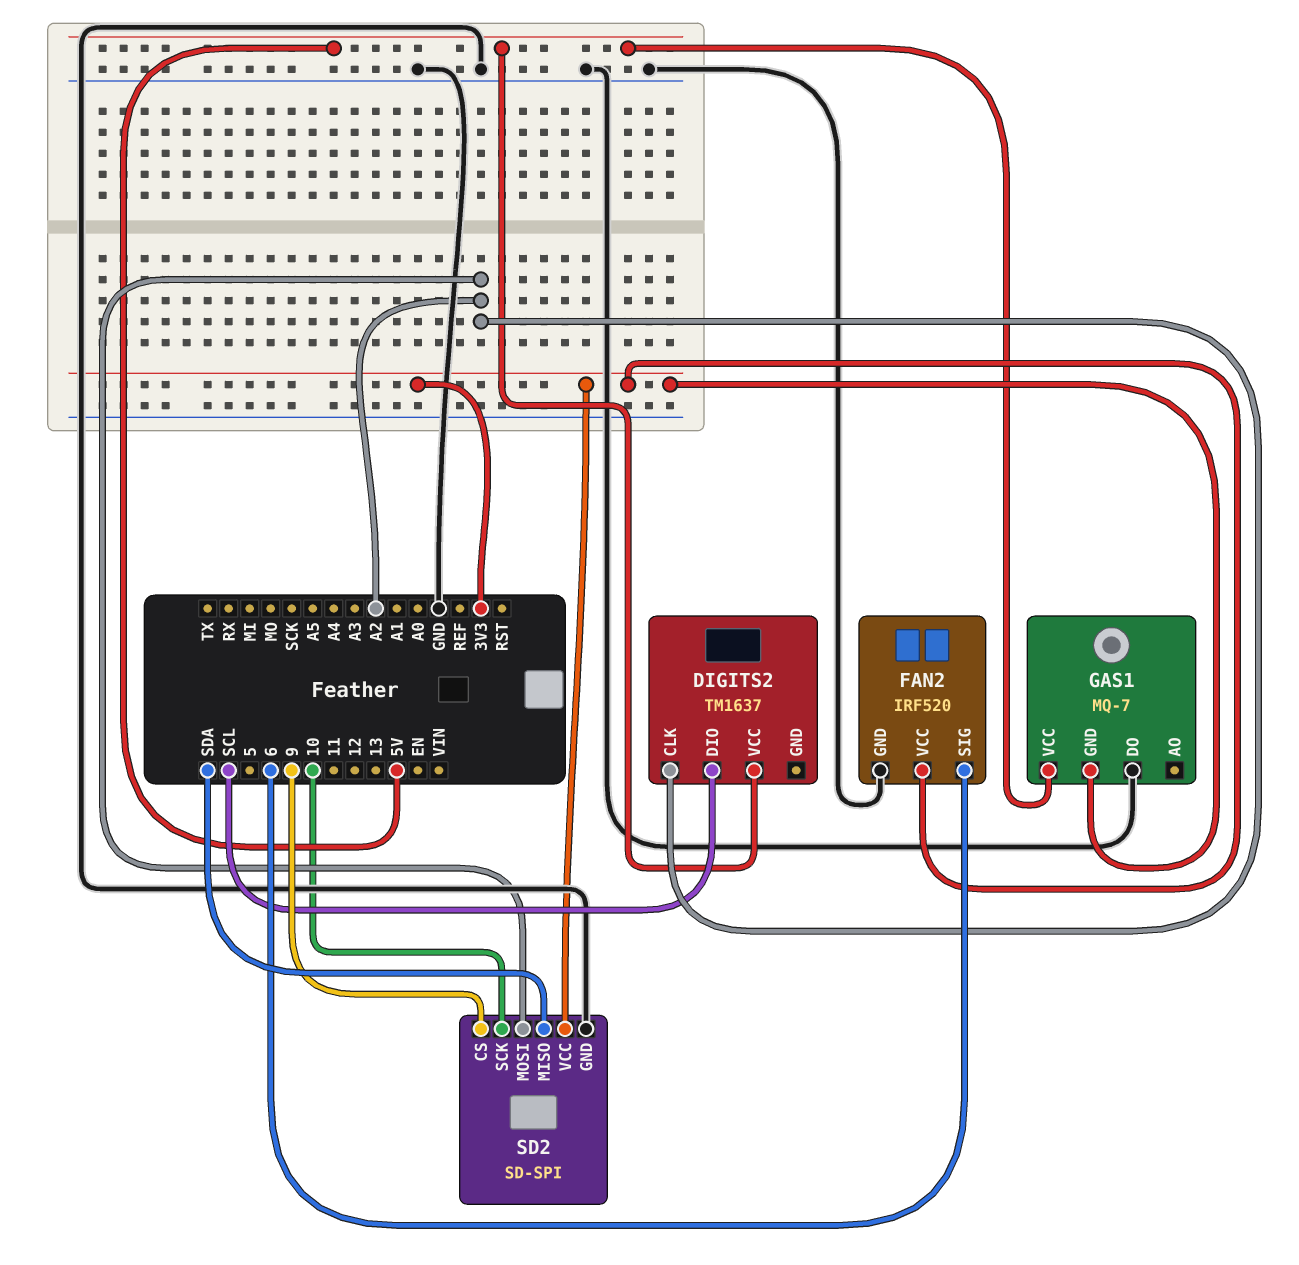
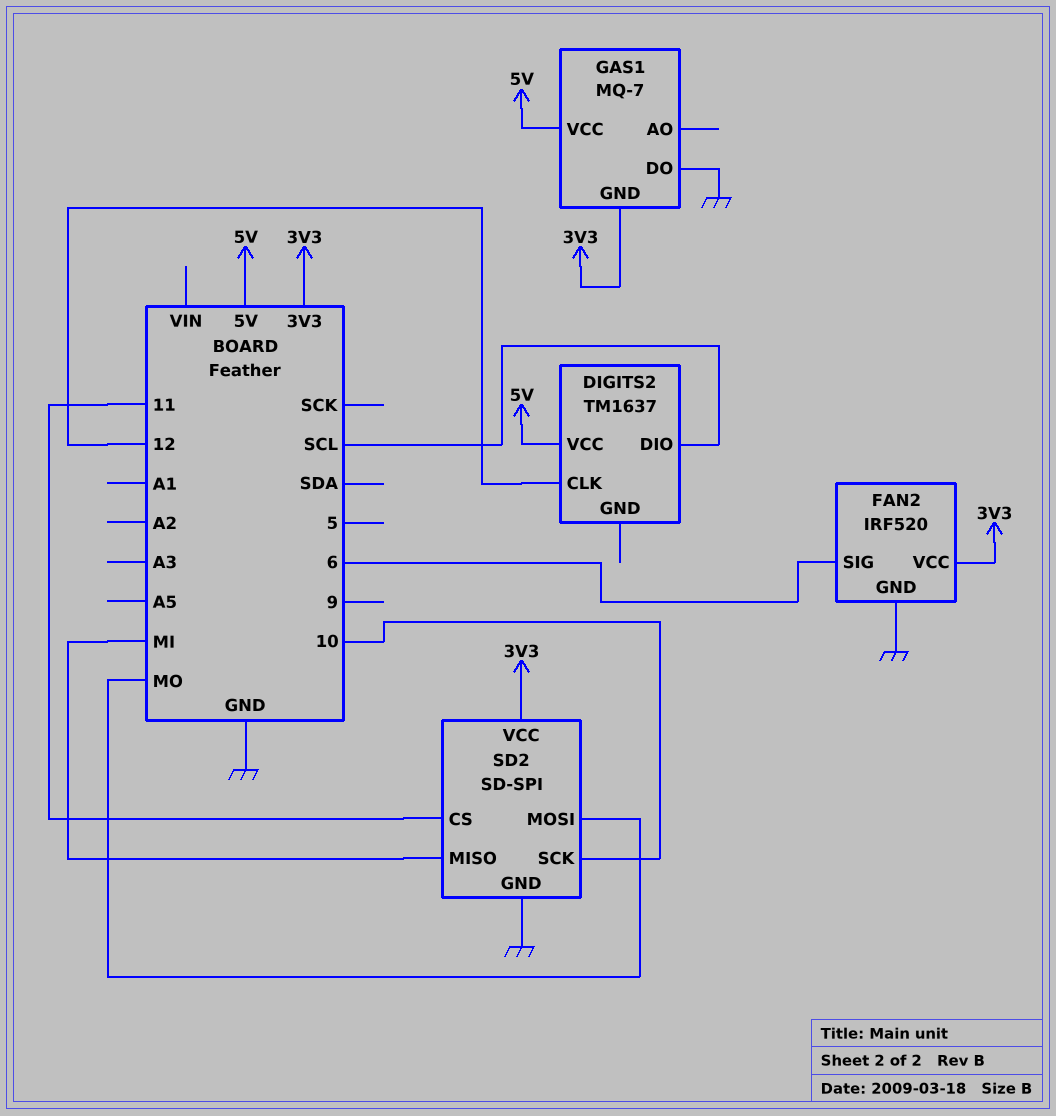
DIGITS2 pin CLK: A2 -> 12
SD2 pin CS: 9 -> 11
SD2 pin MISO: SDA -> MI
SD2 pin MOSI: A2 -> MO

